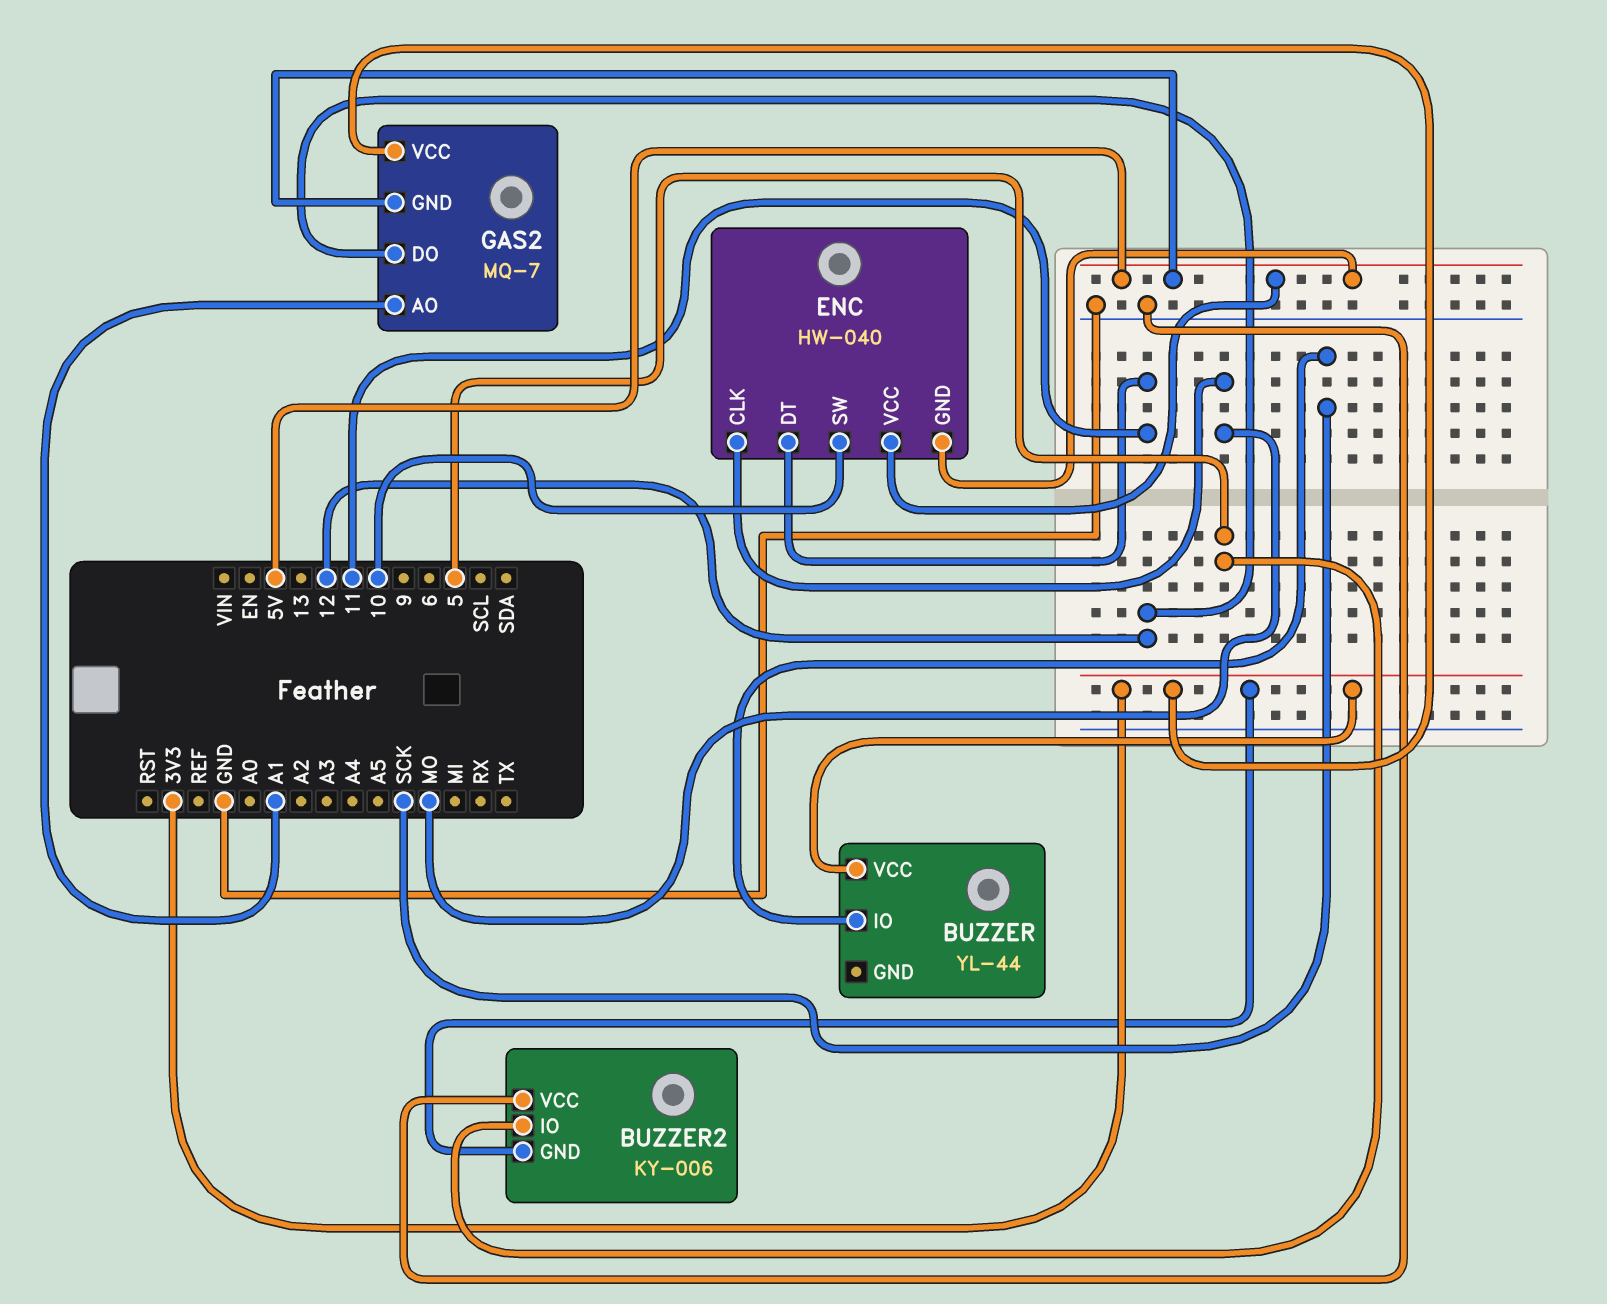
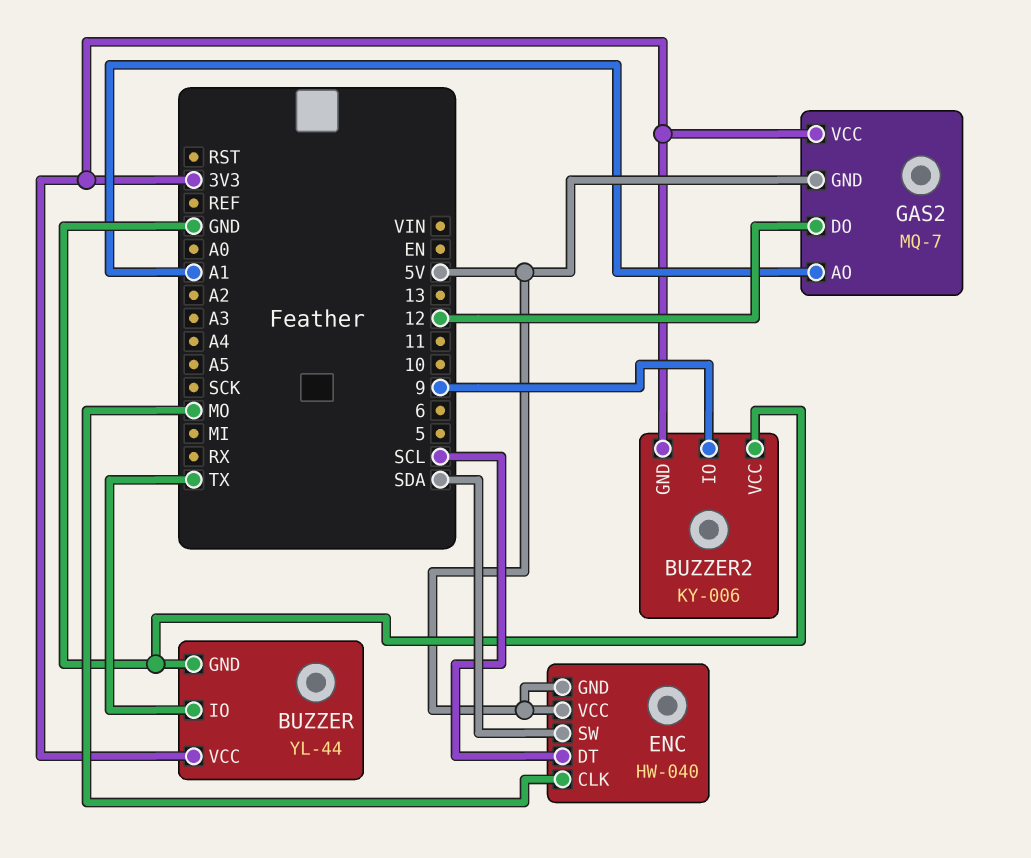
BUZZER pin GND: none -> GND
BUZZER pin IO: SCK -> TX
BUZZER2 pin IO: 5 -> 9
ENC pin DT: 11 -> SCL
ENC pin SW: 10 -> SDA

